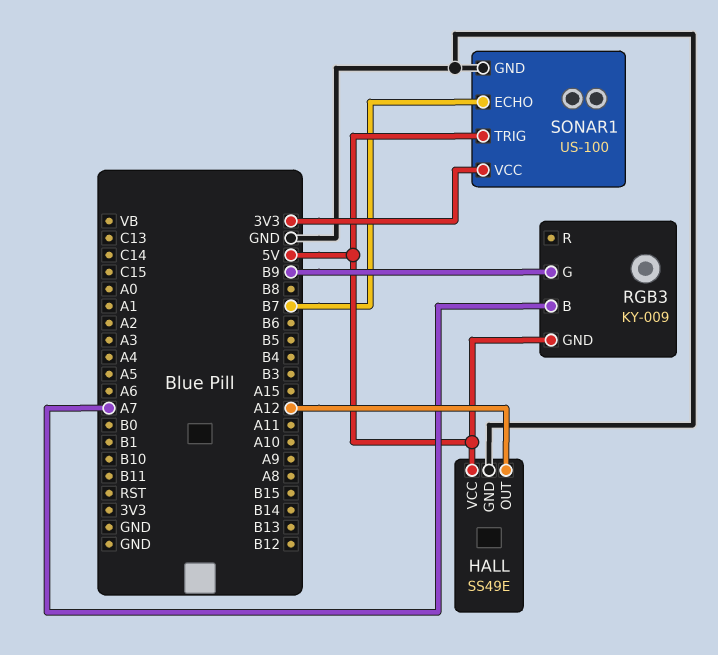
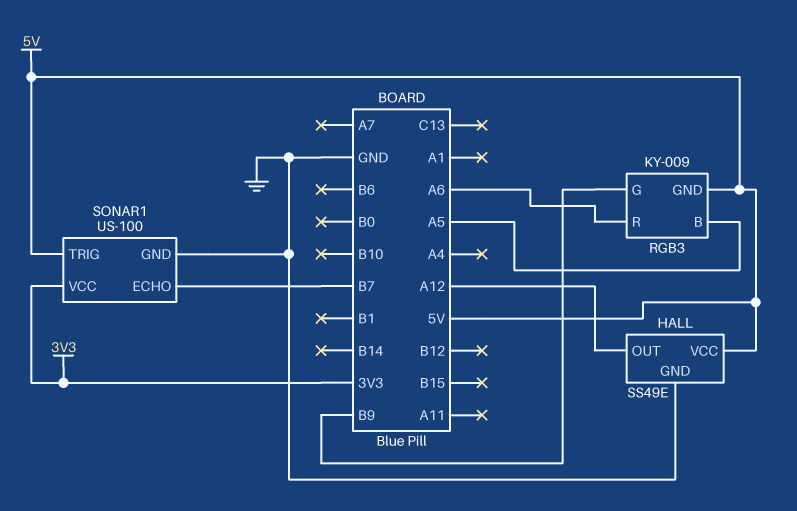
RGB3 pin B: A7 -> A5
RGB3 pin R: none -> A6

